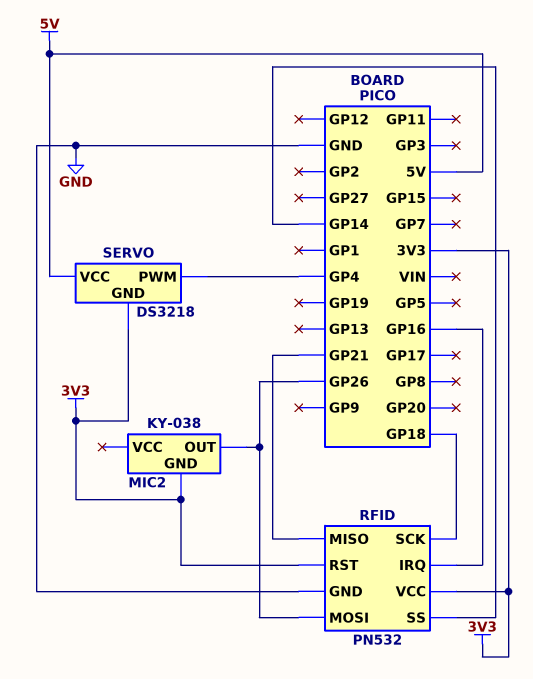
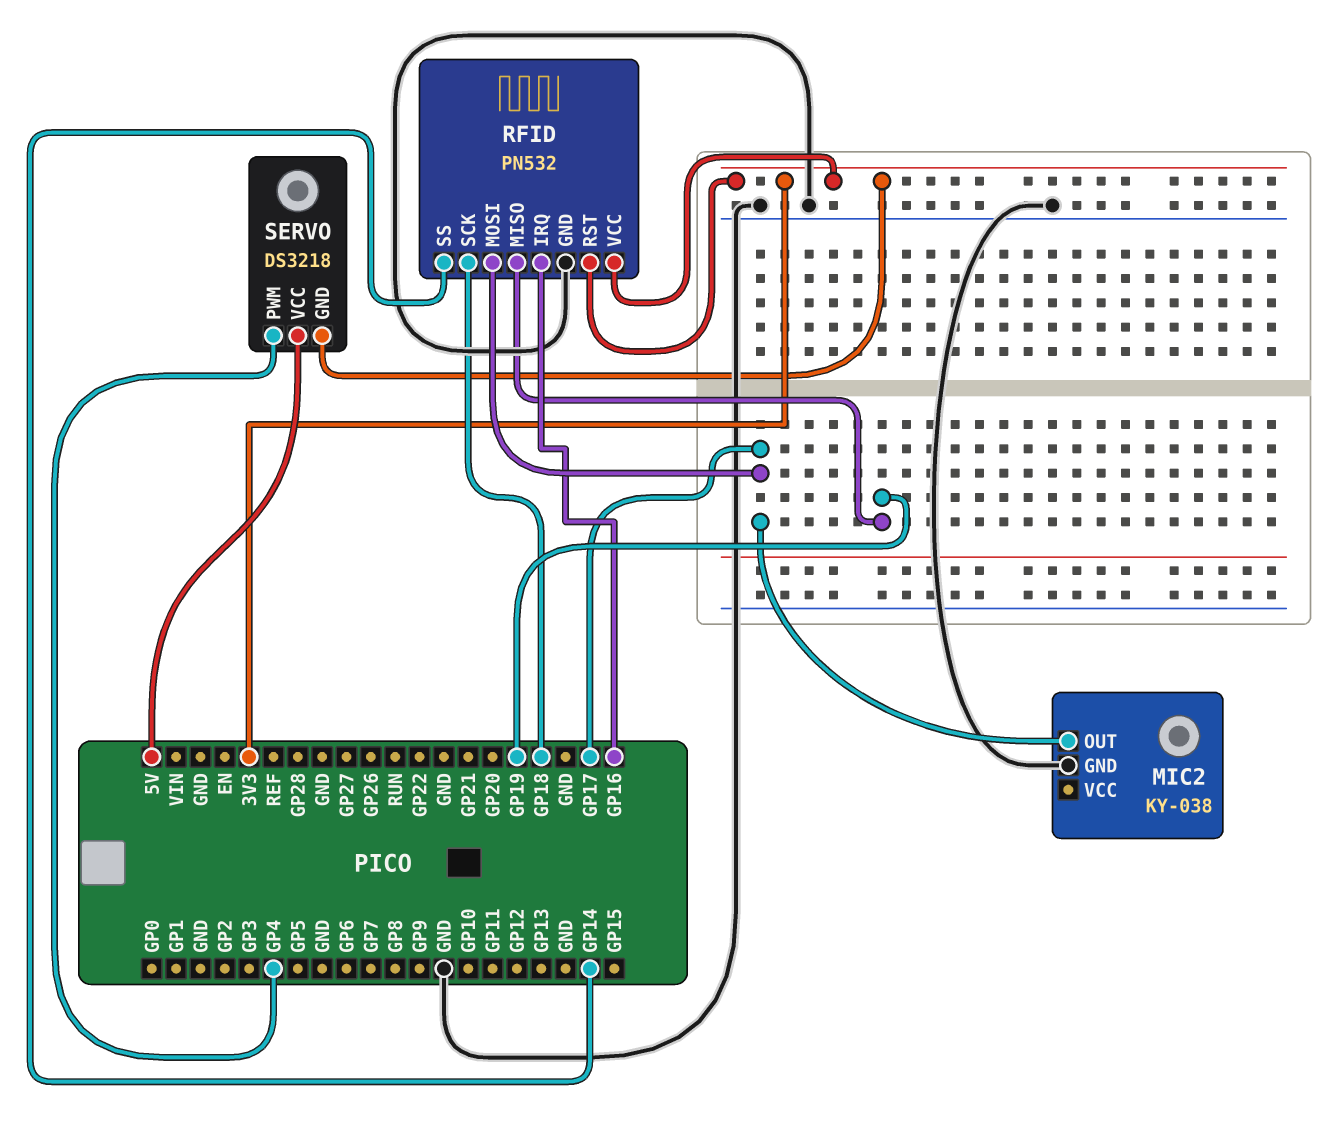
MIC2 pin GND: 3V3 -> GND
MIC2 pin OUT: GP26 -> GP17
RFID pin MISO: GP21 -> GP19
RFID pin MOSI: GP26 -> GP17

